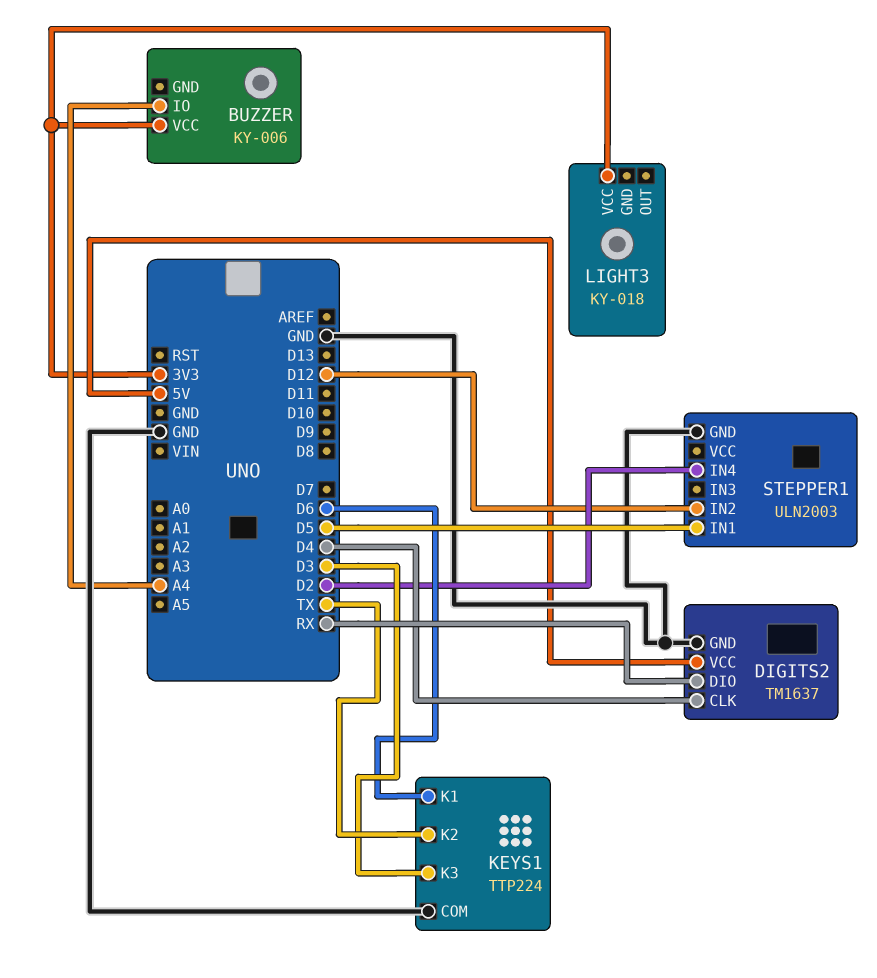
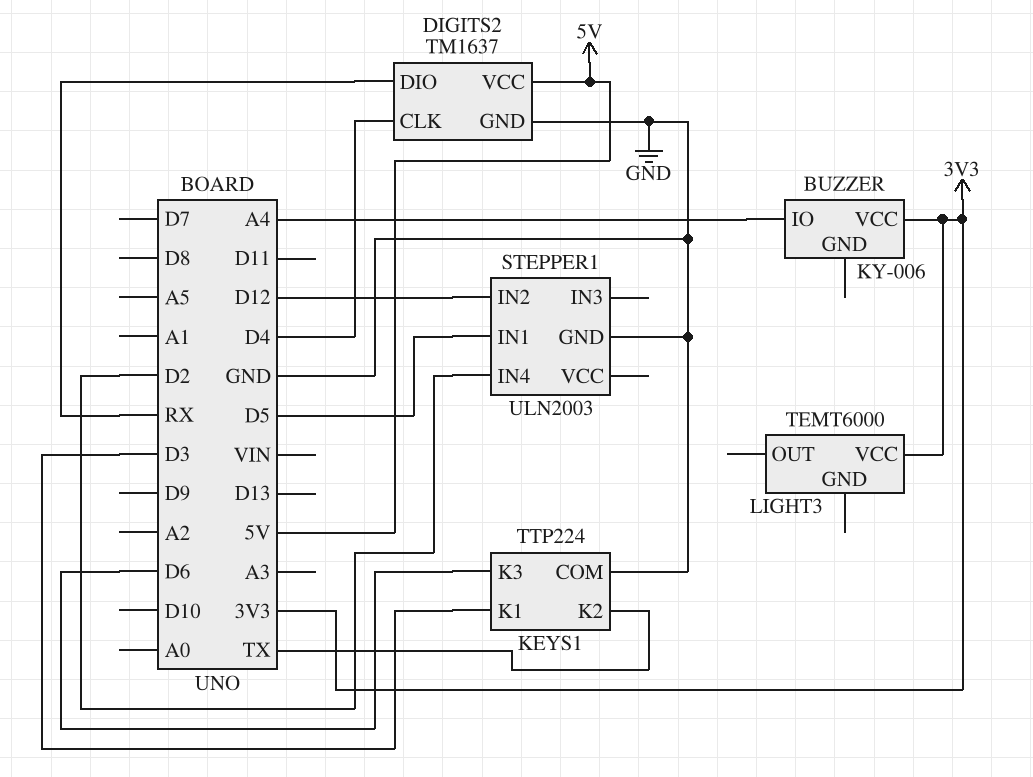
KEYS1 pin K1: D6 -> D3
KEYS1 pin K3: D3 -> D6
LIGHT3: KY-018 -> TEMT6000

